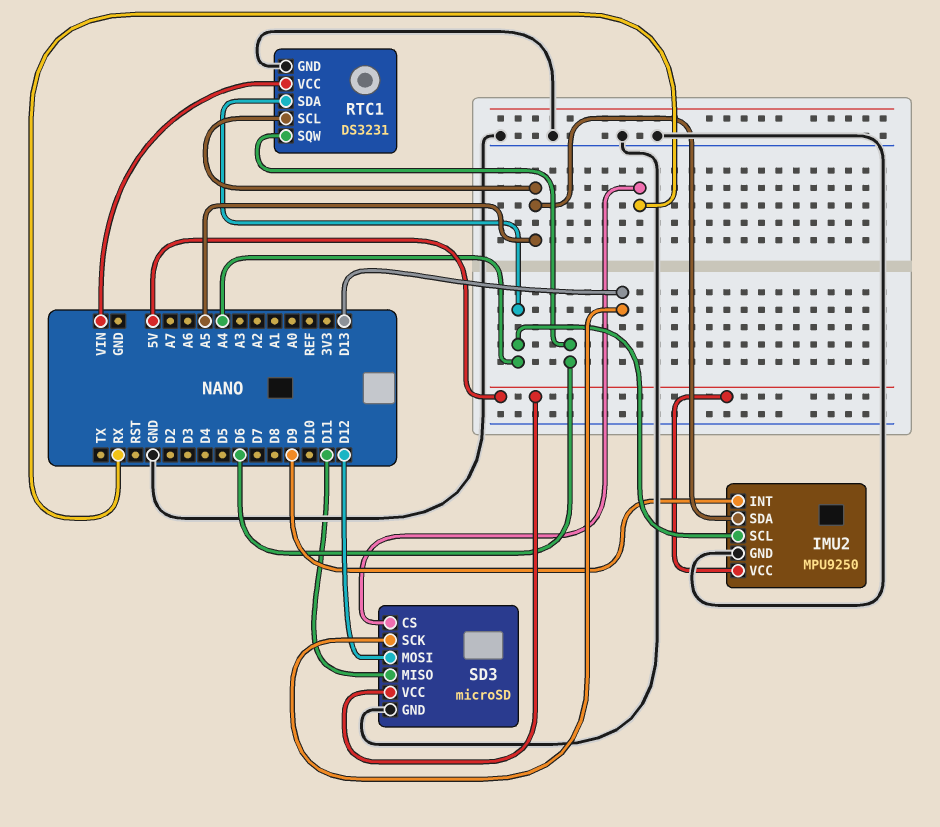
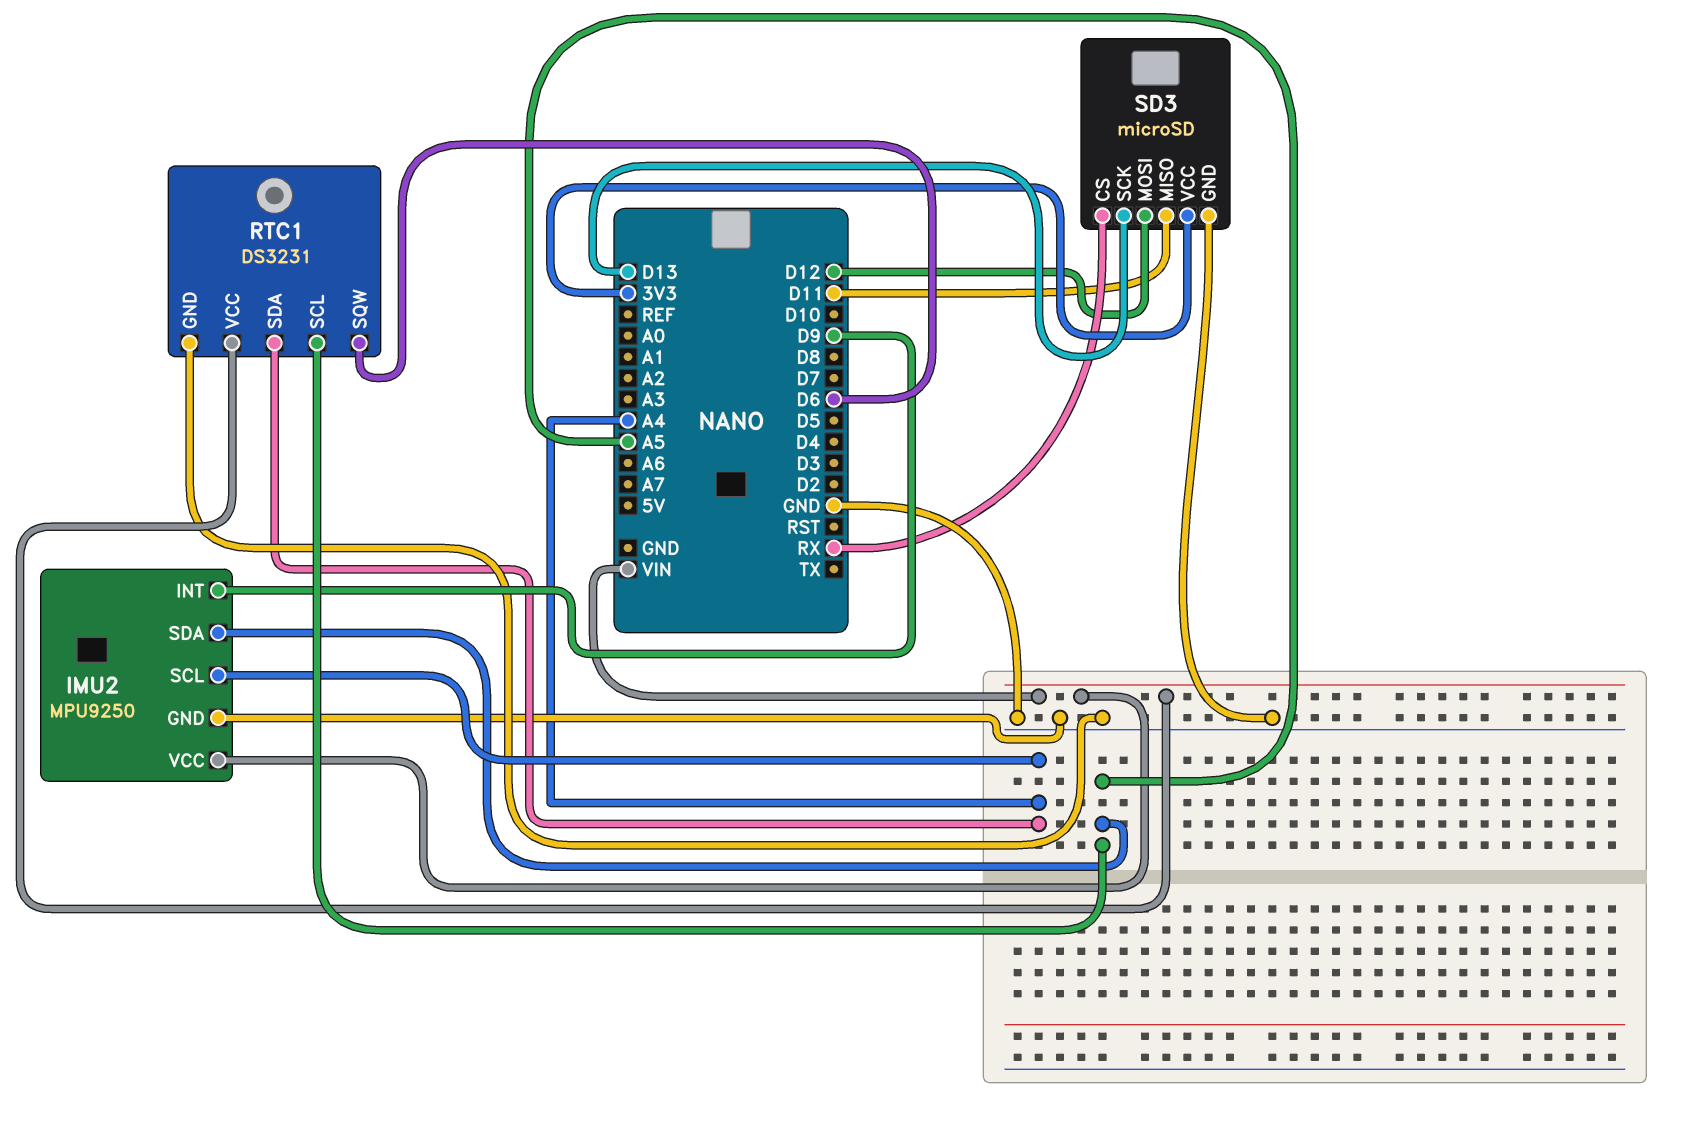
IMU2 pin VCC: 5V -> VIN
SD3 pin VCC: 5V -> 3V3

